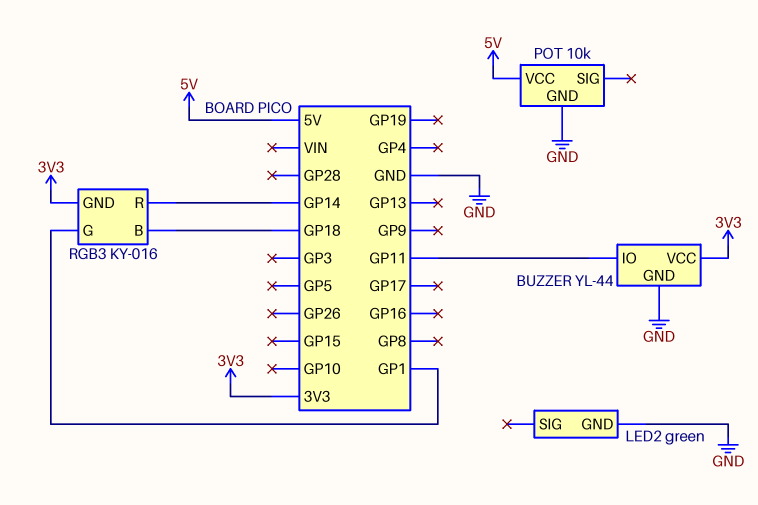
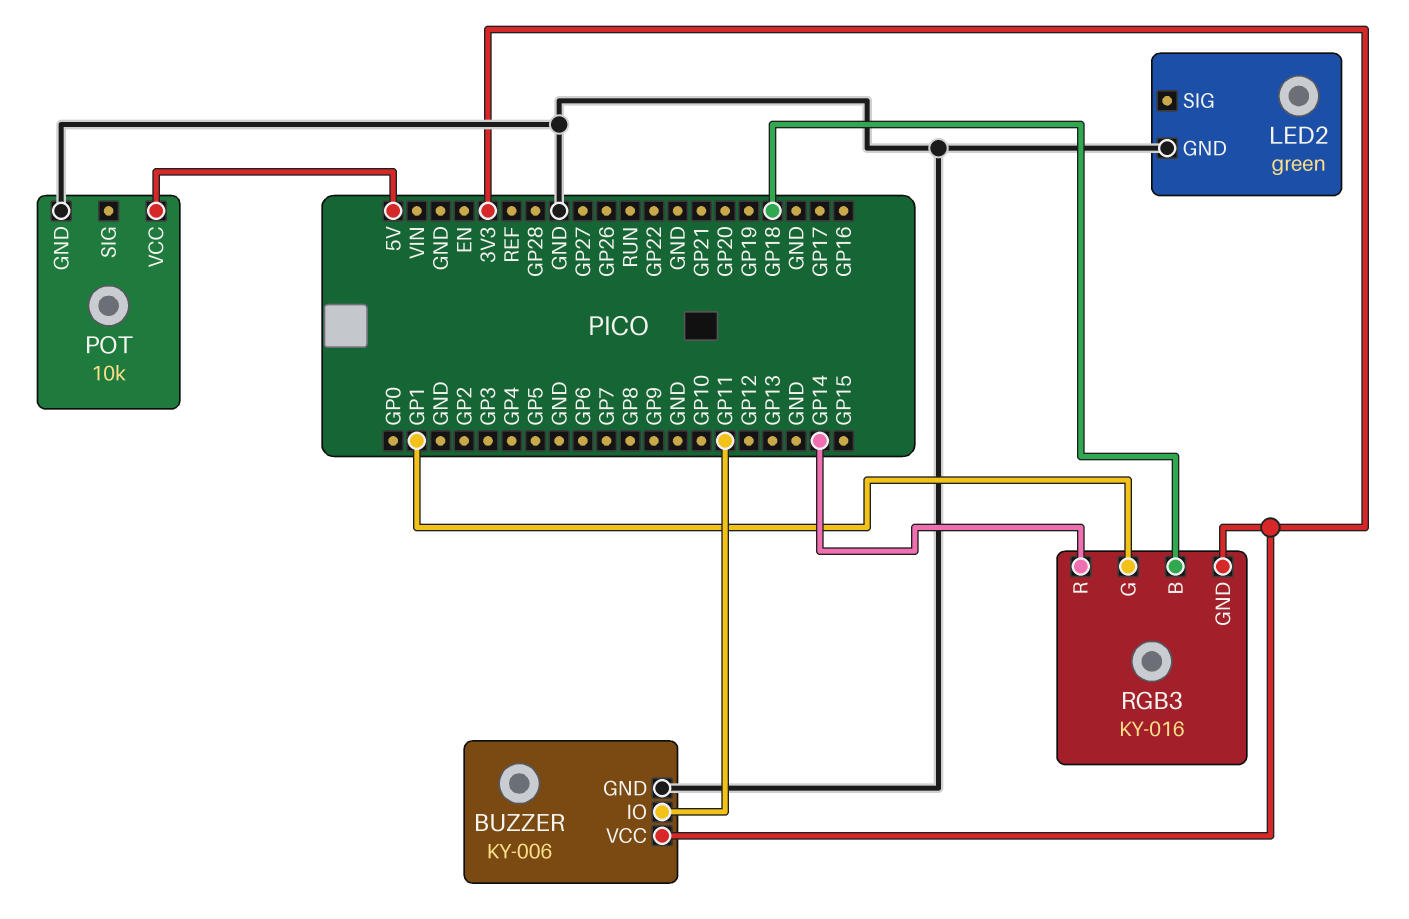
BUZZER: YL-44 -> KY-006

